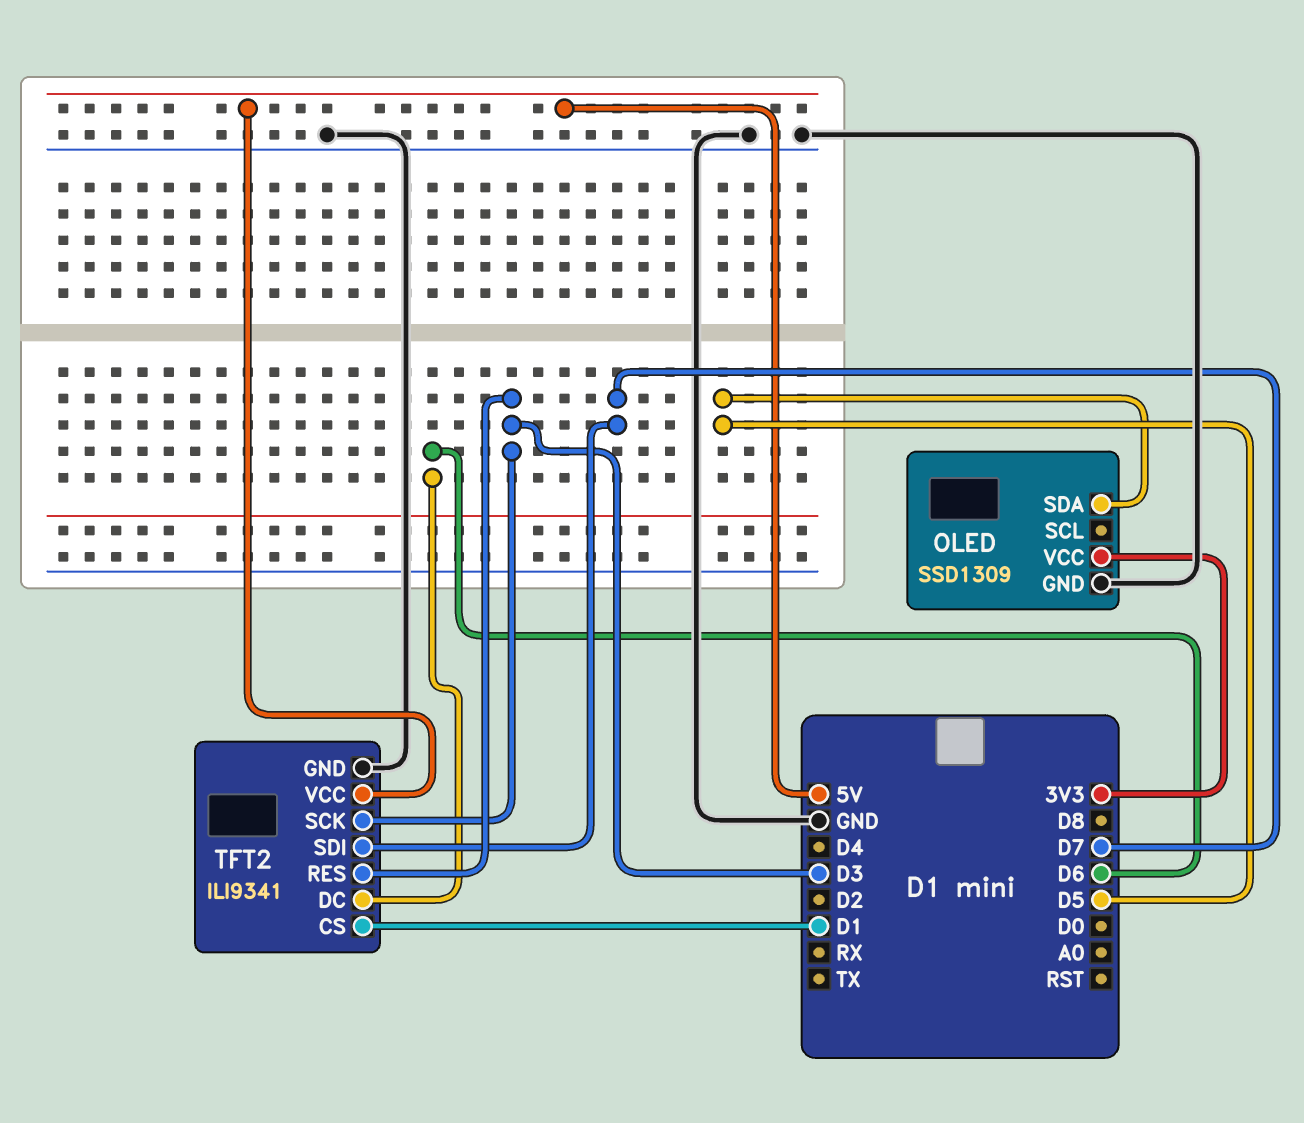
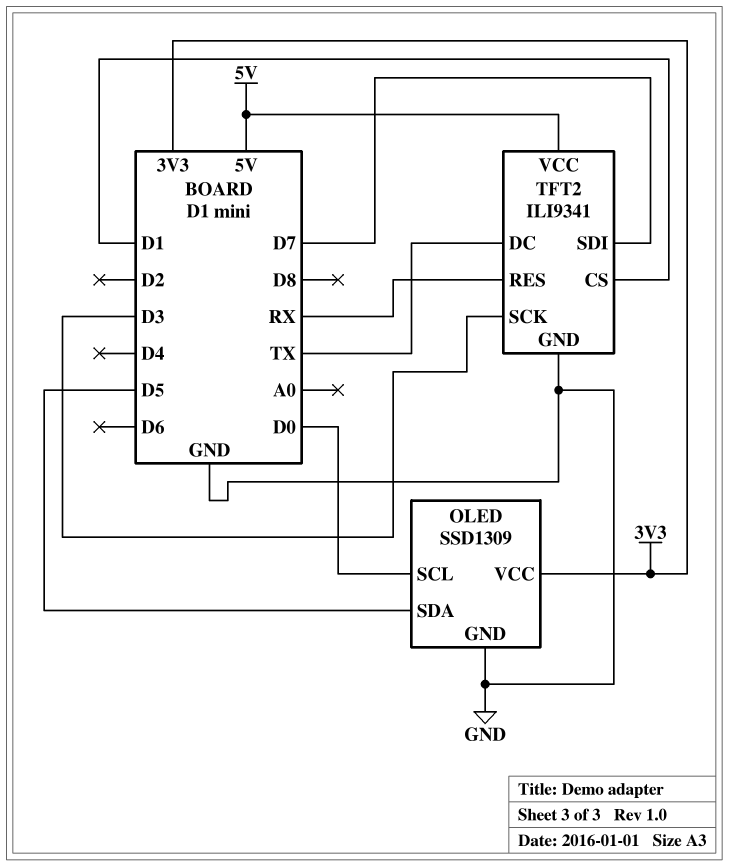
OLED pin SCL: none -> D0
TFT2 pin DC: D6 -> TX
TFT2 pin RES: D3 -> RX

